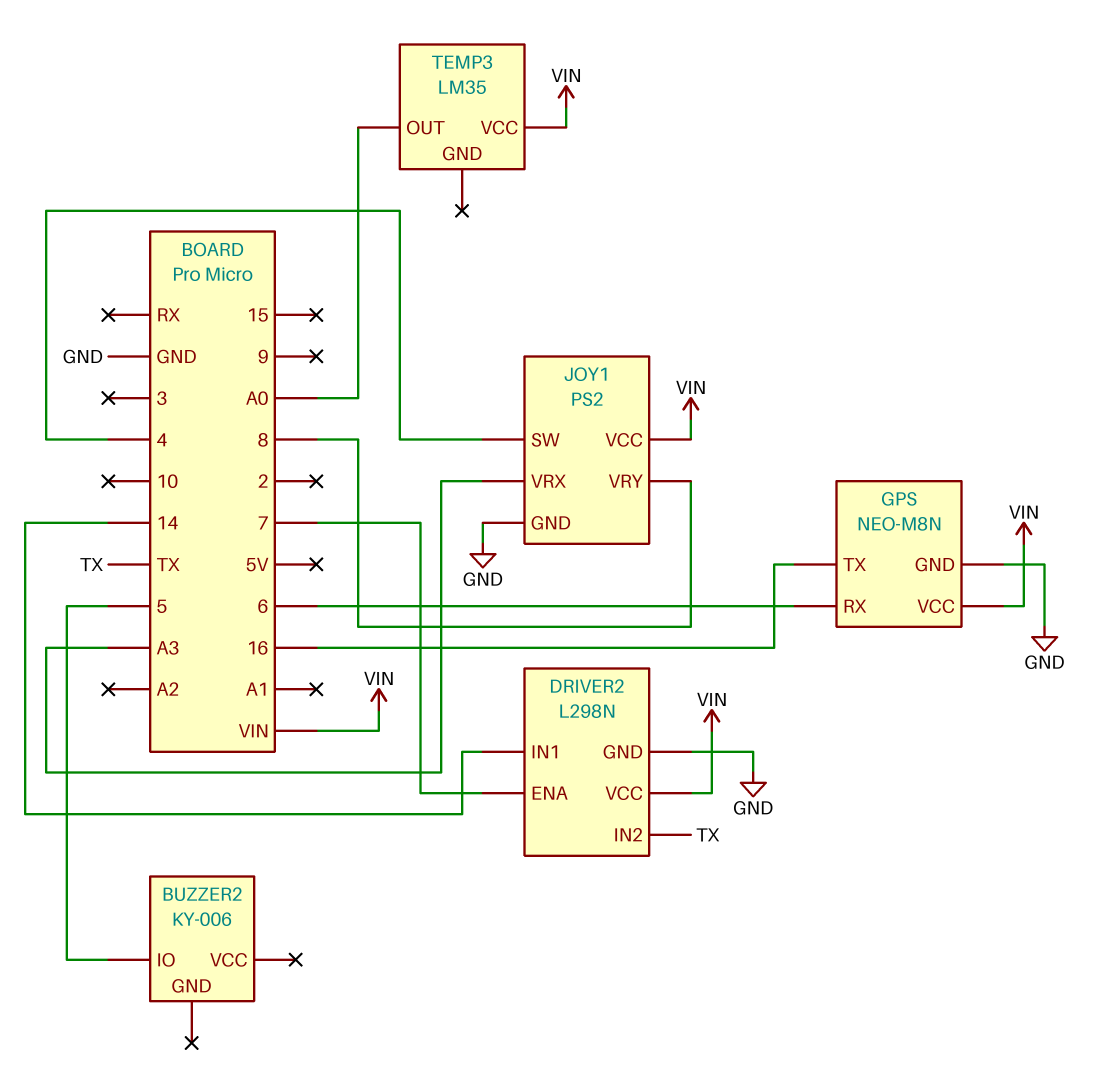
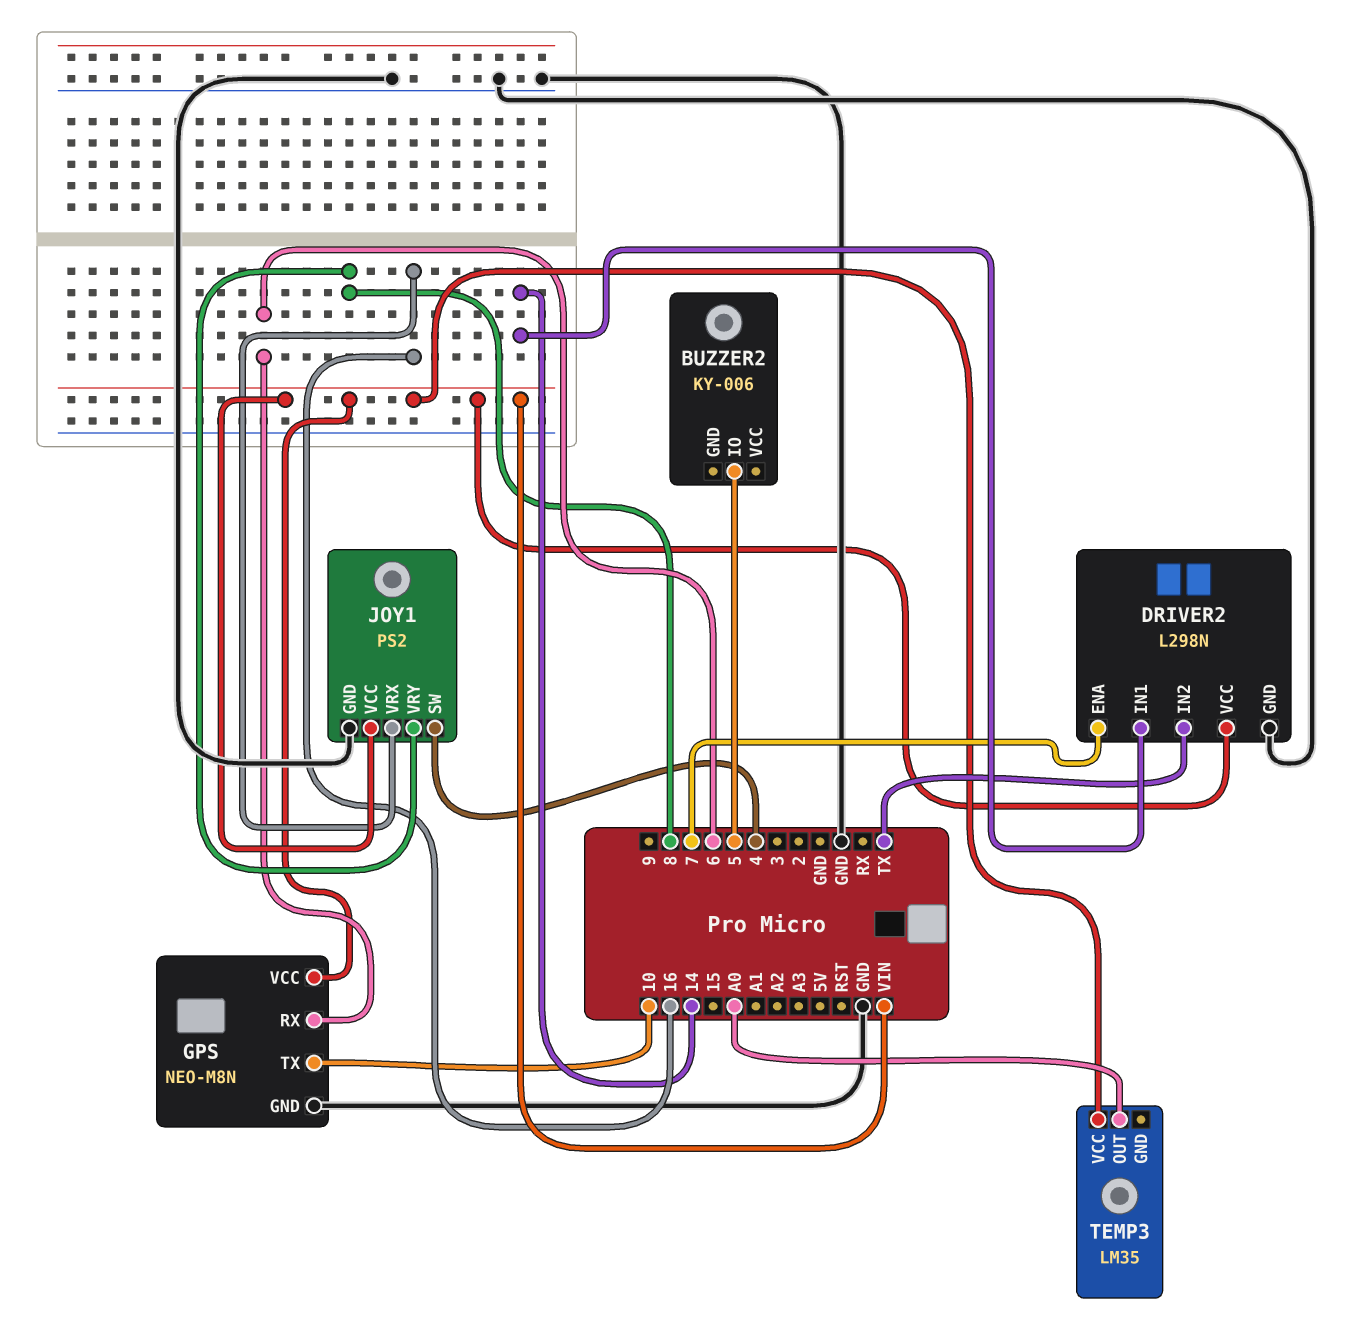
GPS pin TX: 16 -> 10
JOY1 pin VRX: A3 -> 16

